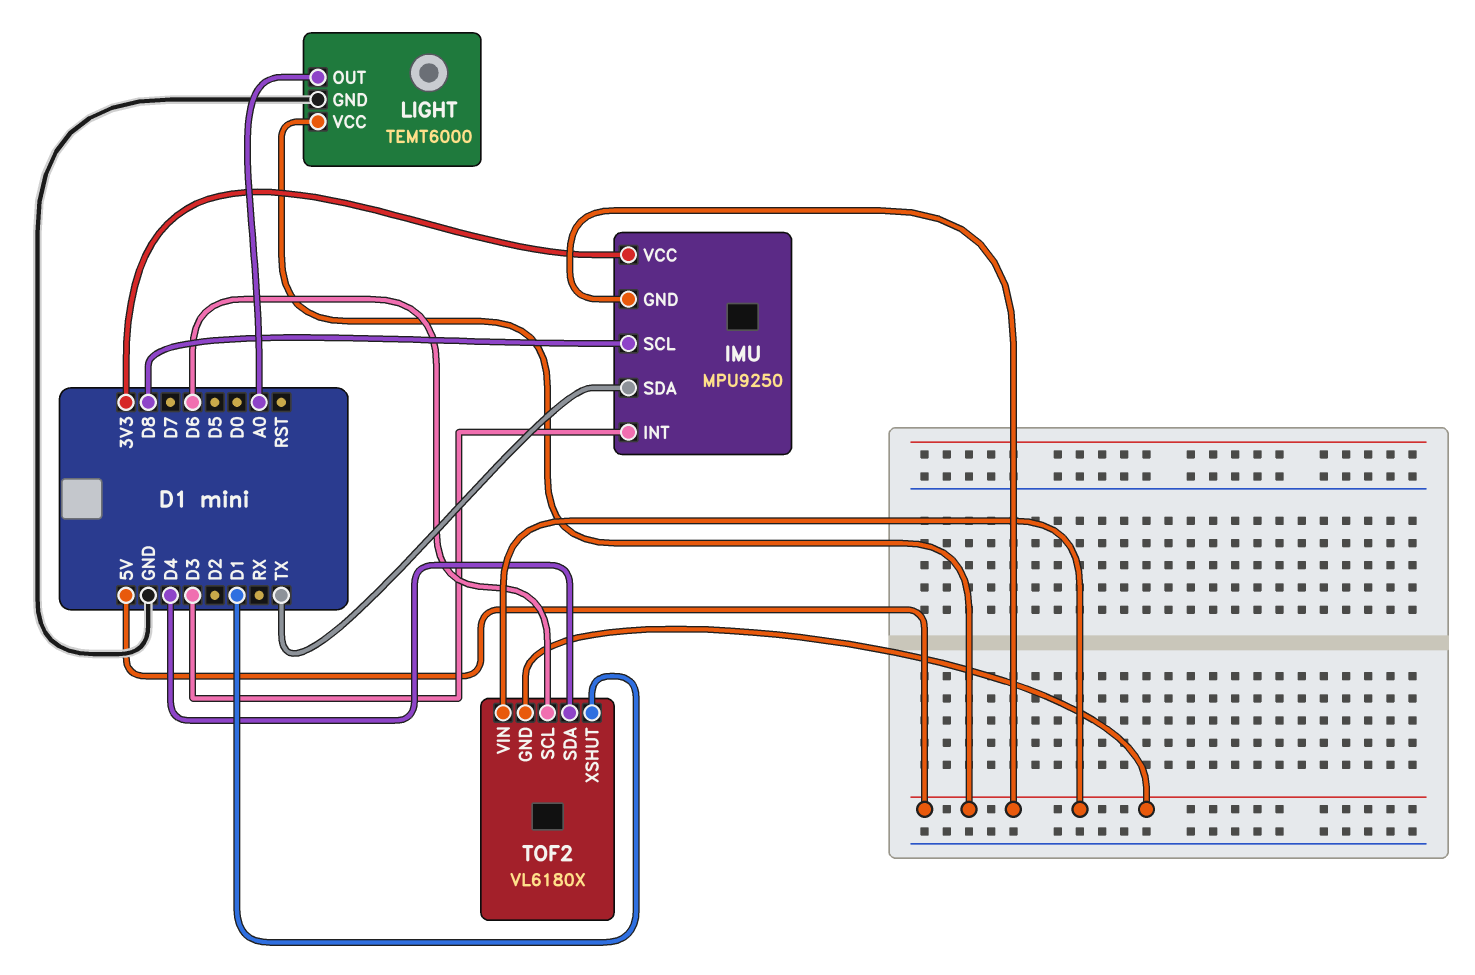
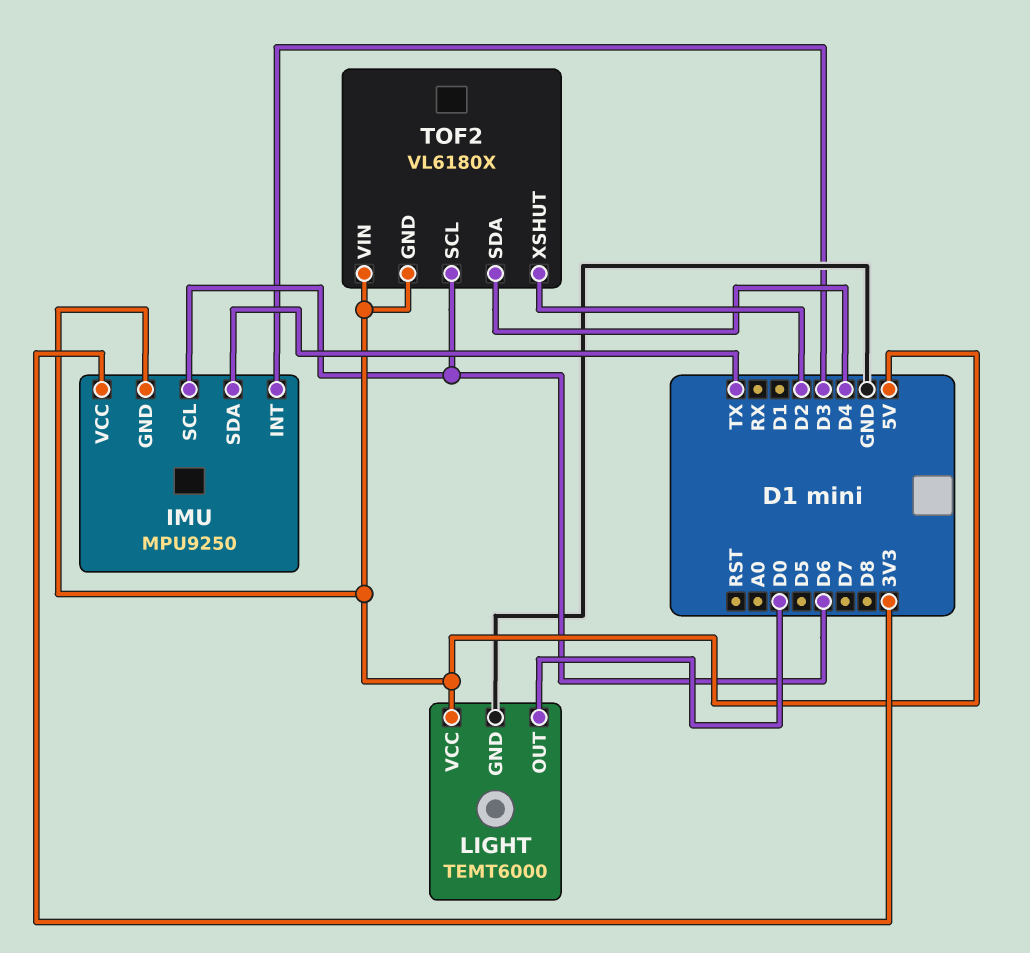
IMU pin SCL: D8 -> D6
LIGHT pin OUT: A0 -> D0
TOF2 pin XSHUT: D1 -> D2

